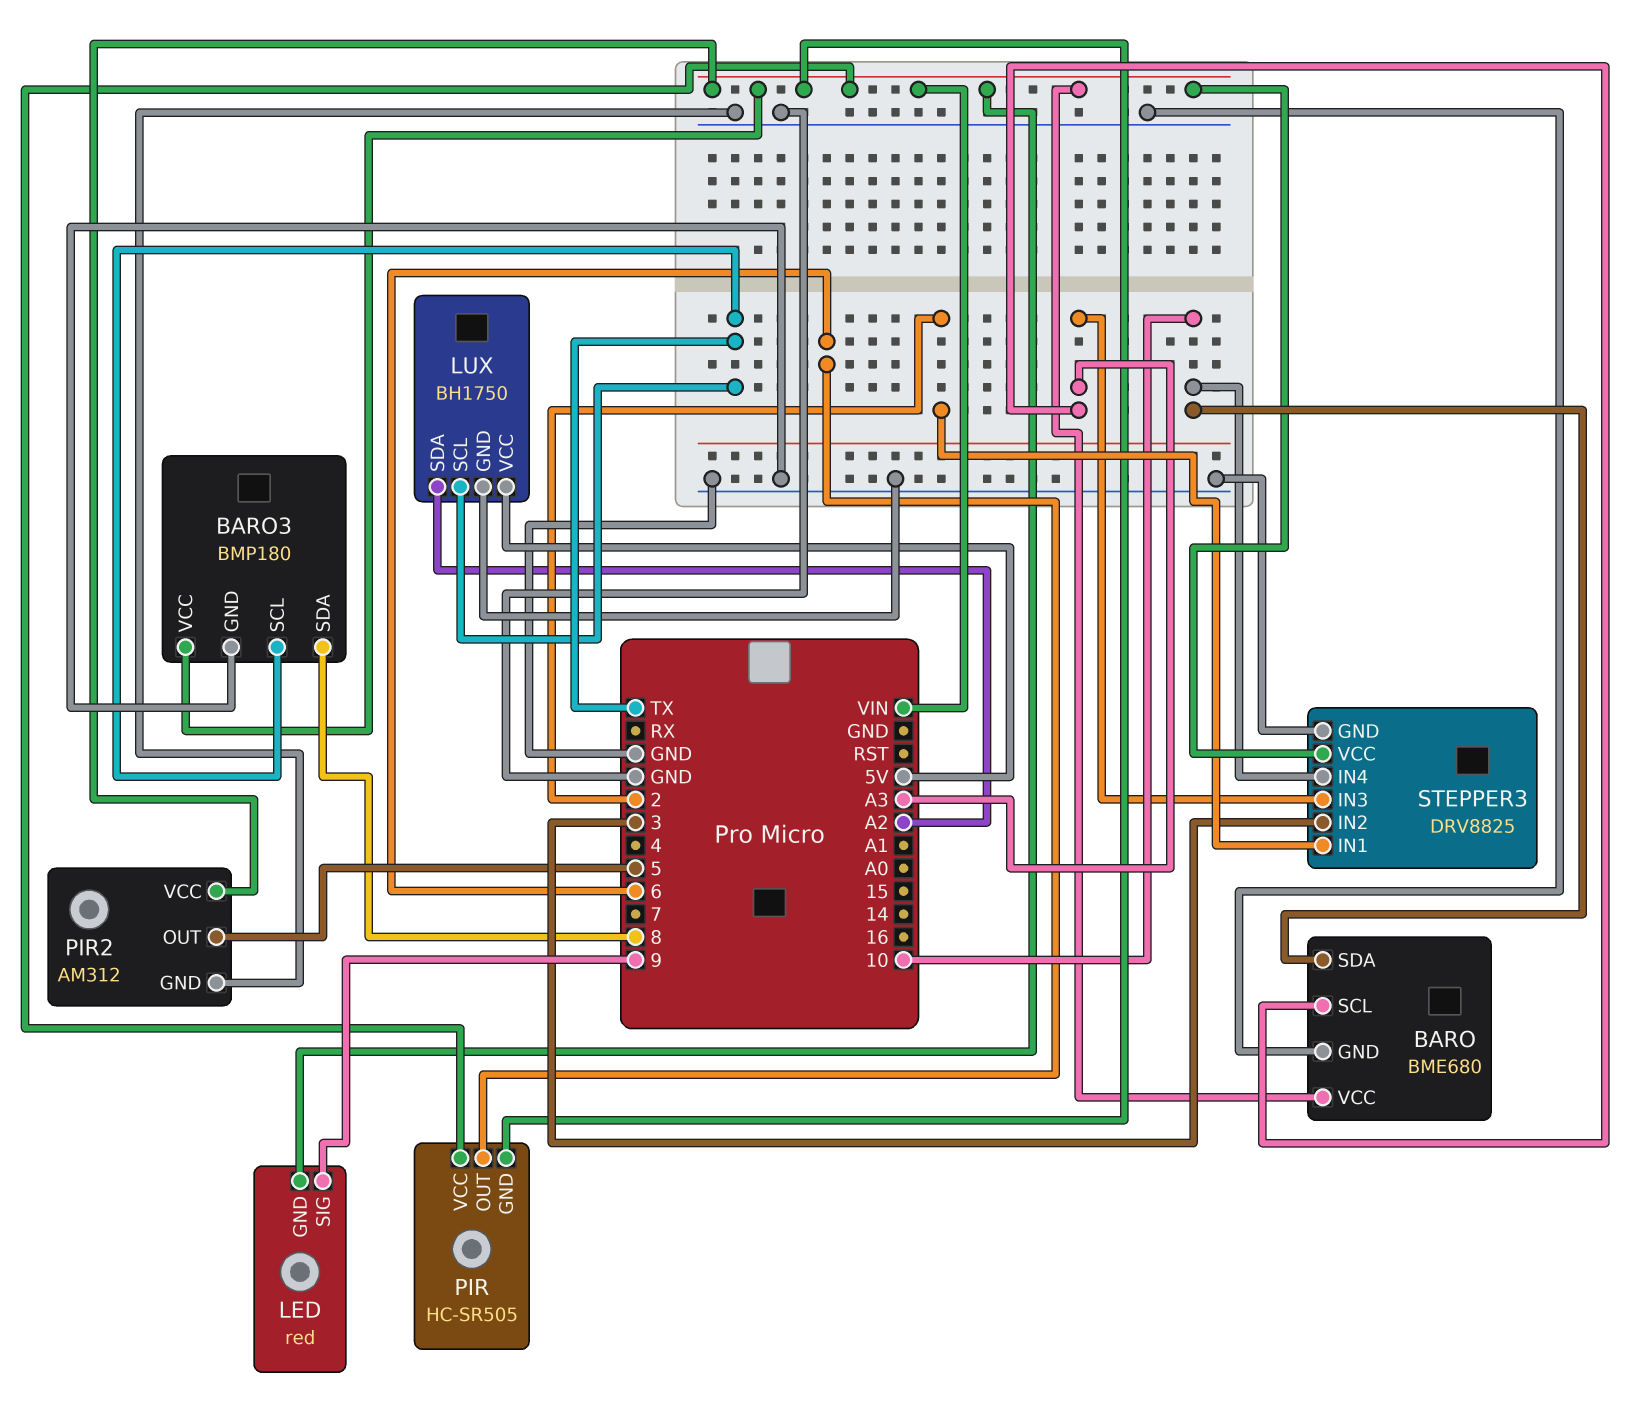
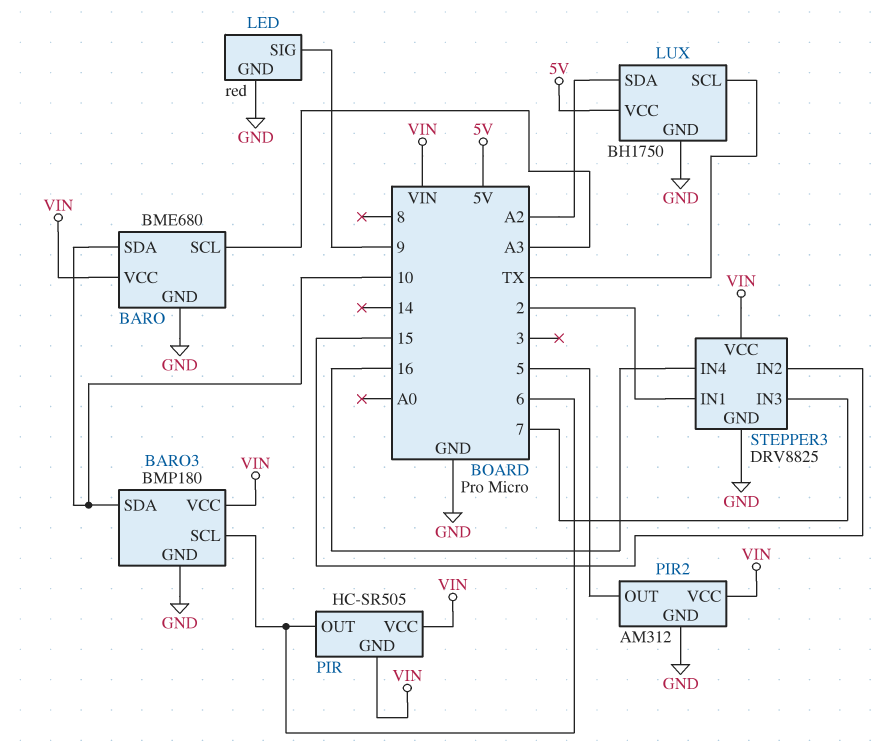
BARO3 pin SCL: TX -> 6
BARO3 pin SDA: 8 -> 10
LED pin GND: VIN -> GND
STEPPER3 pin IN2: 3 -> 15
STEPPER3 pin IN3: A3 -> 7
STEPPER3 pin IN4: 10 -> 16

